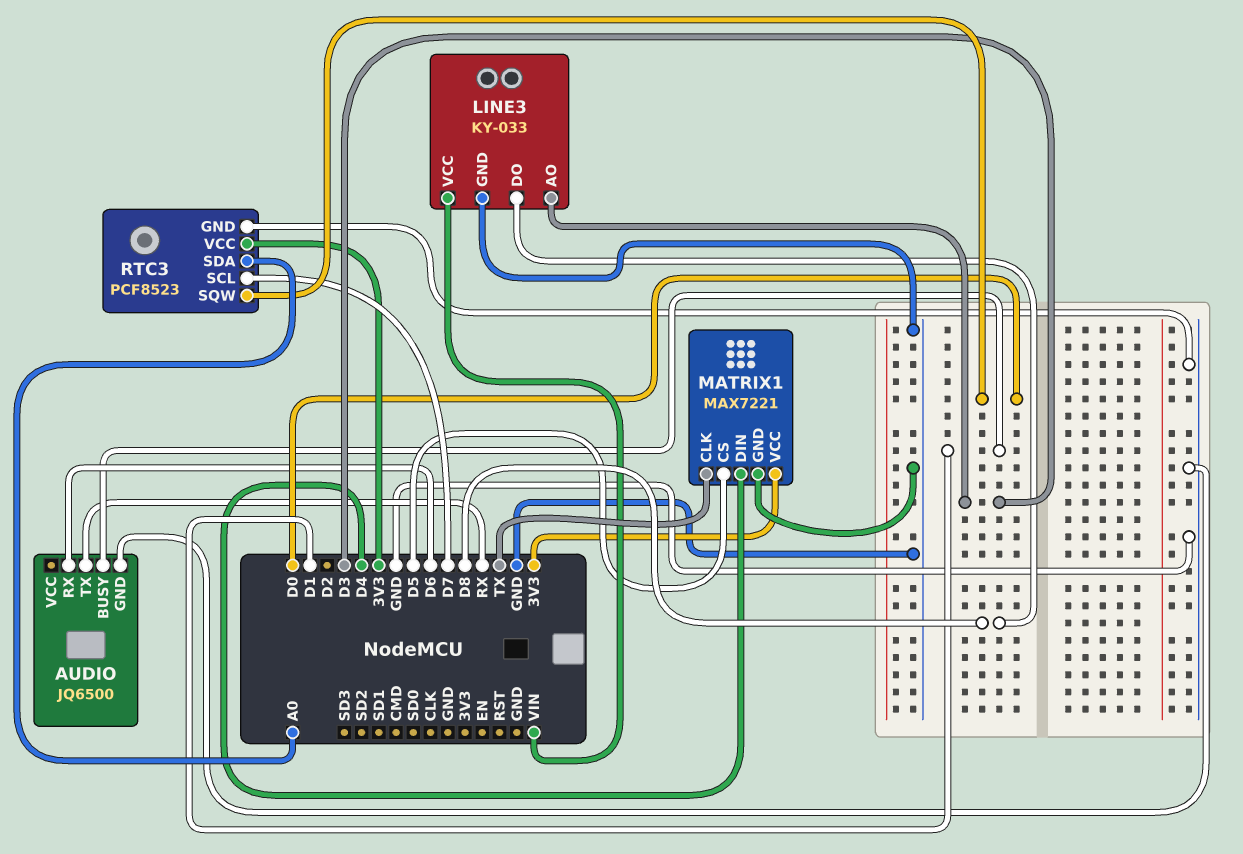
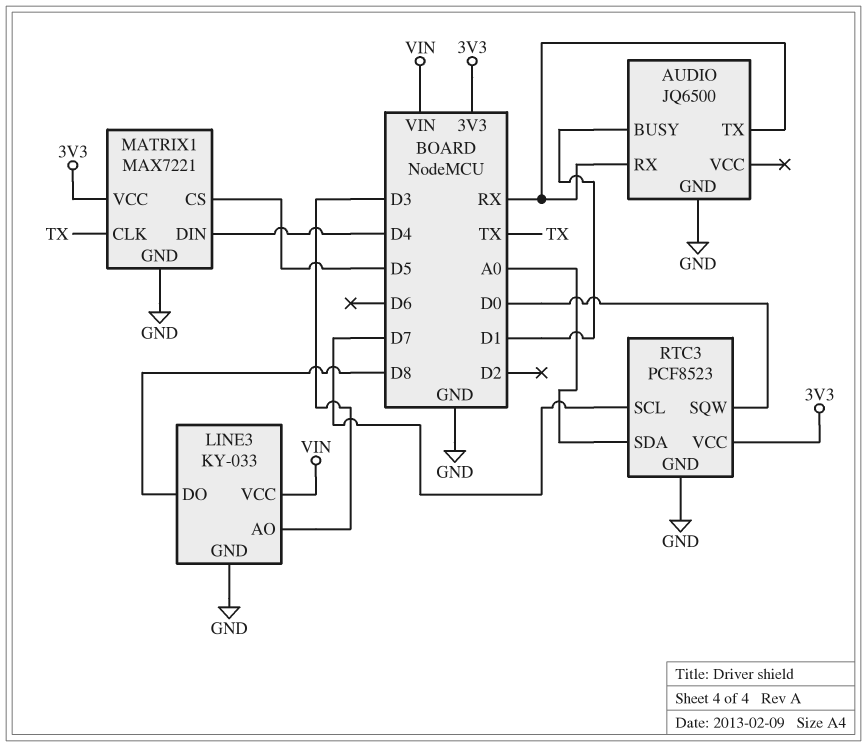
AUDIO pin RX: D6 -> RX

